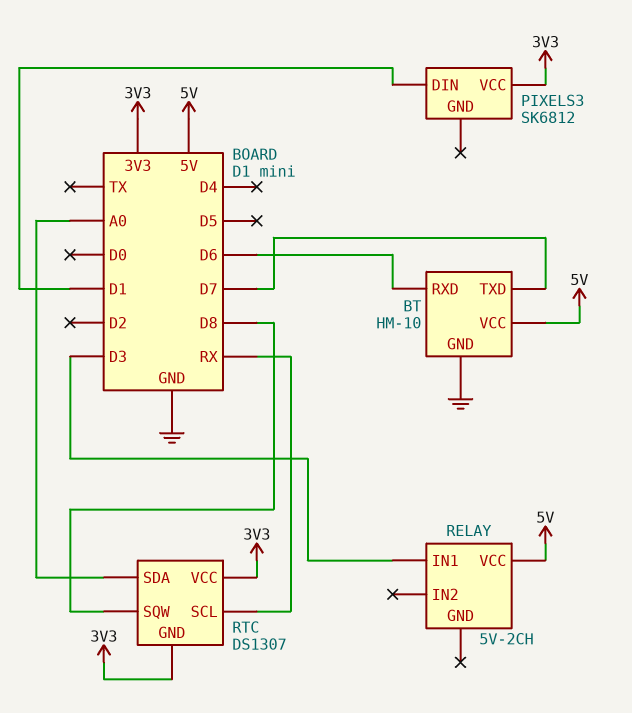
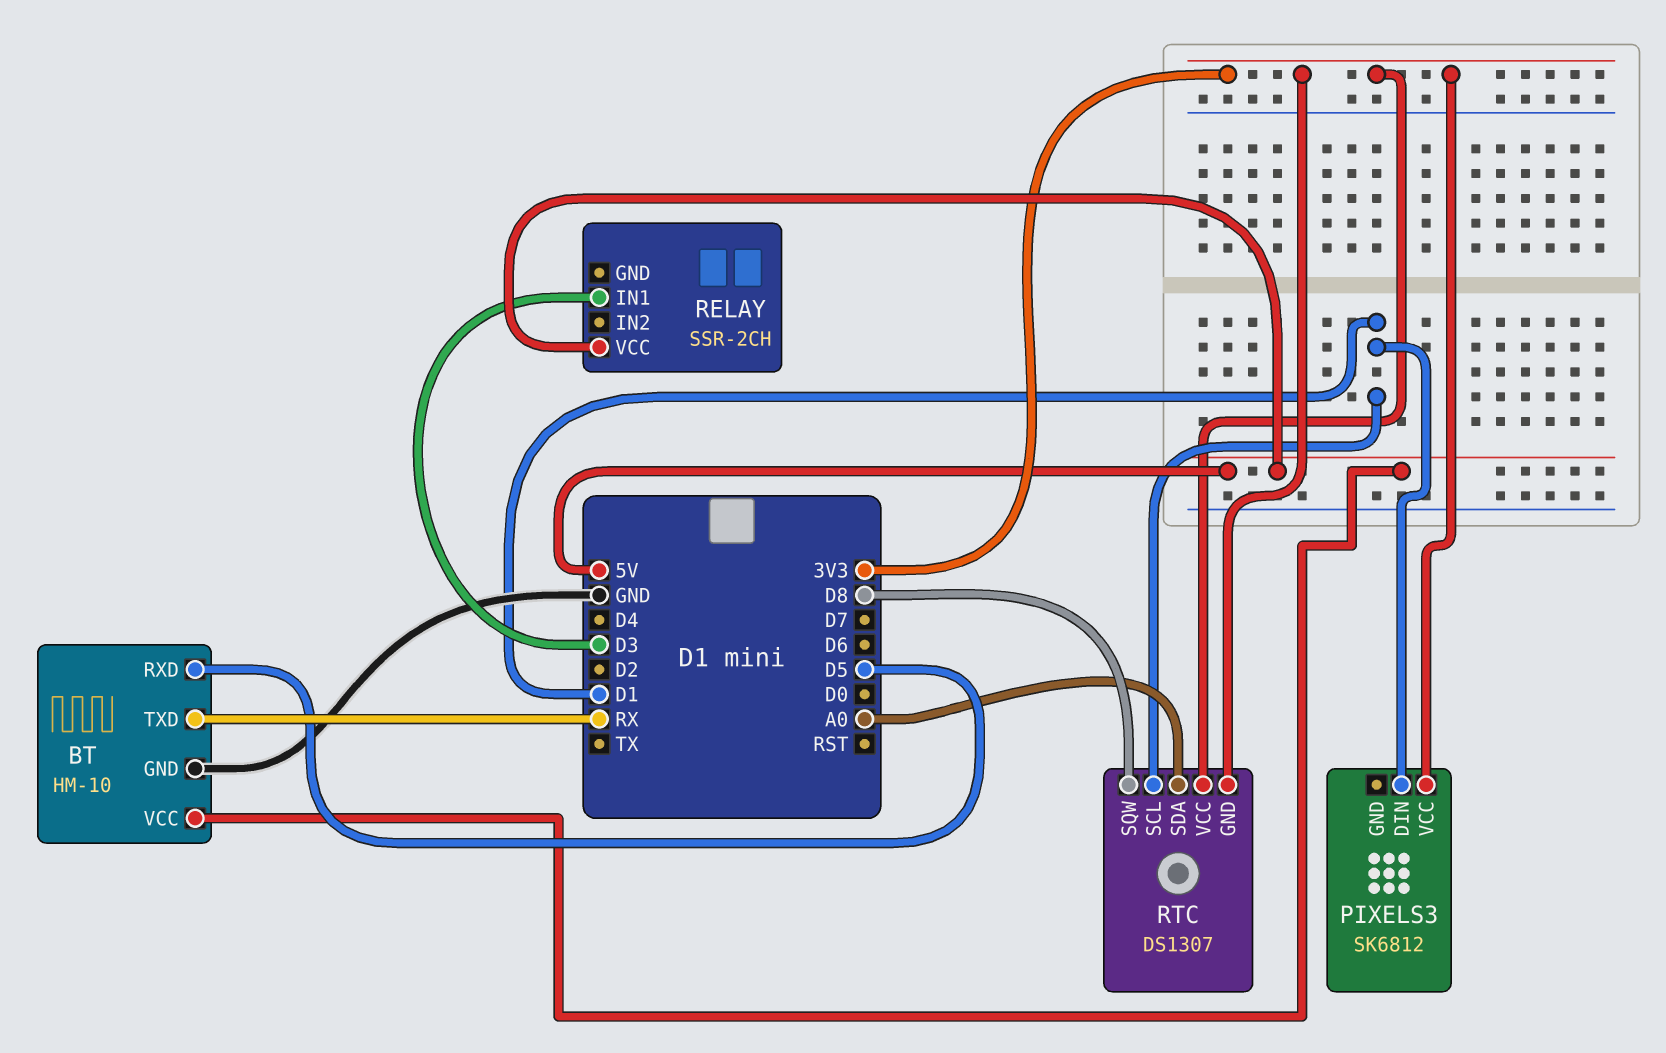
BT pin RXD: D6 -> D5
BT pin TXD: D7 -> RX
RELAY: 5V-2CH -> SSR-2CH
RTC pin SCL: RX -> D1

